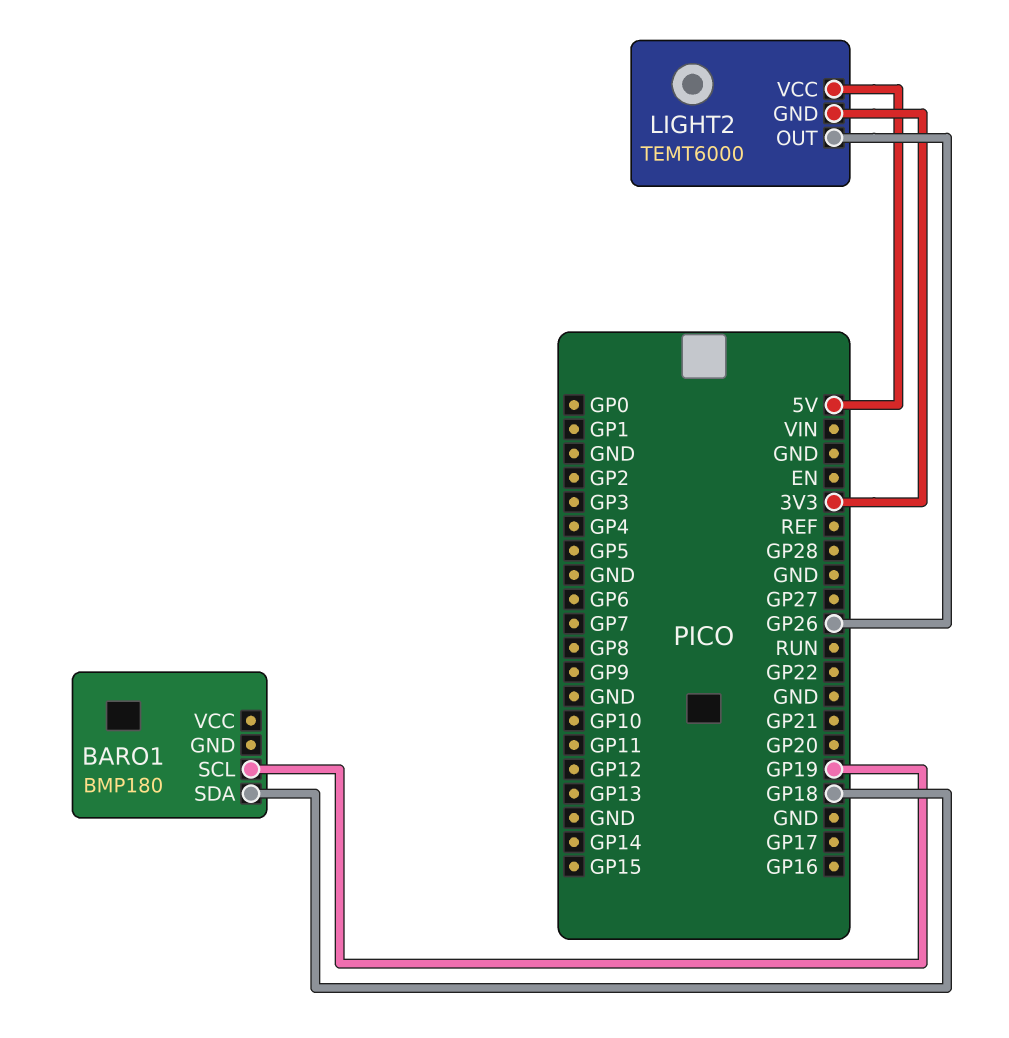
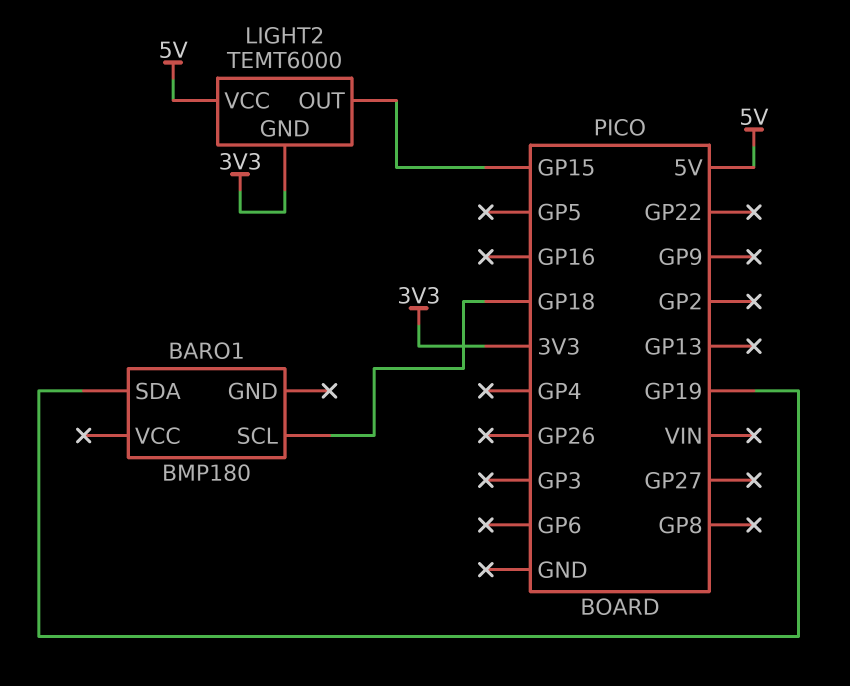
BARO1 pin SCL: GP19 -> GP18
BARO1 pin SDA: GP18 -> GP19
LIGHT2 pin OUT: GP26 -> GP15

